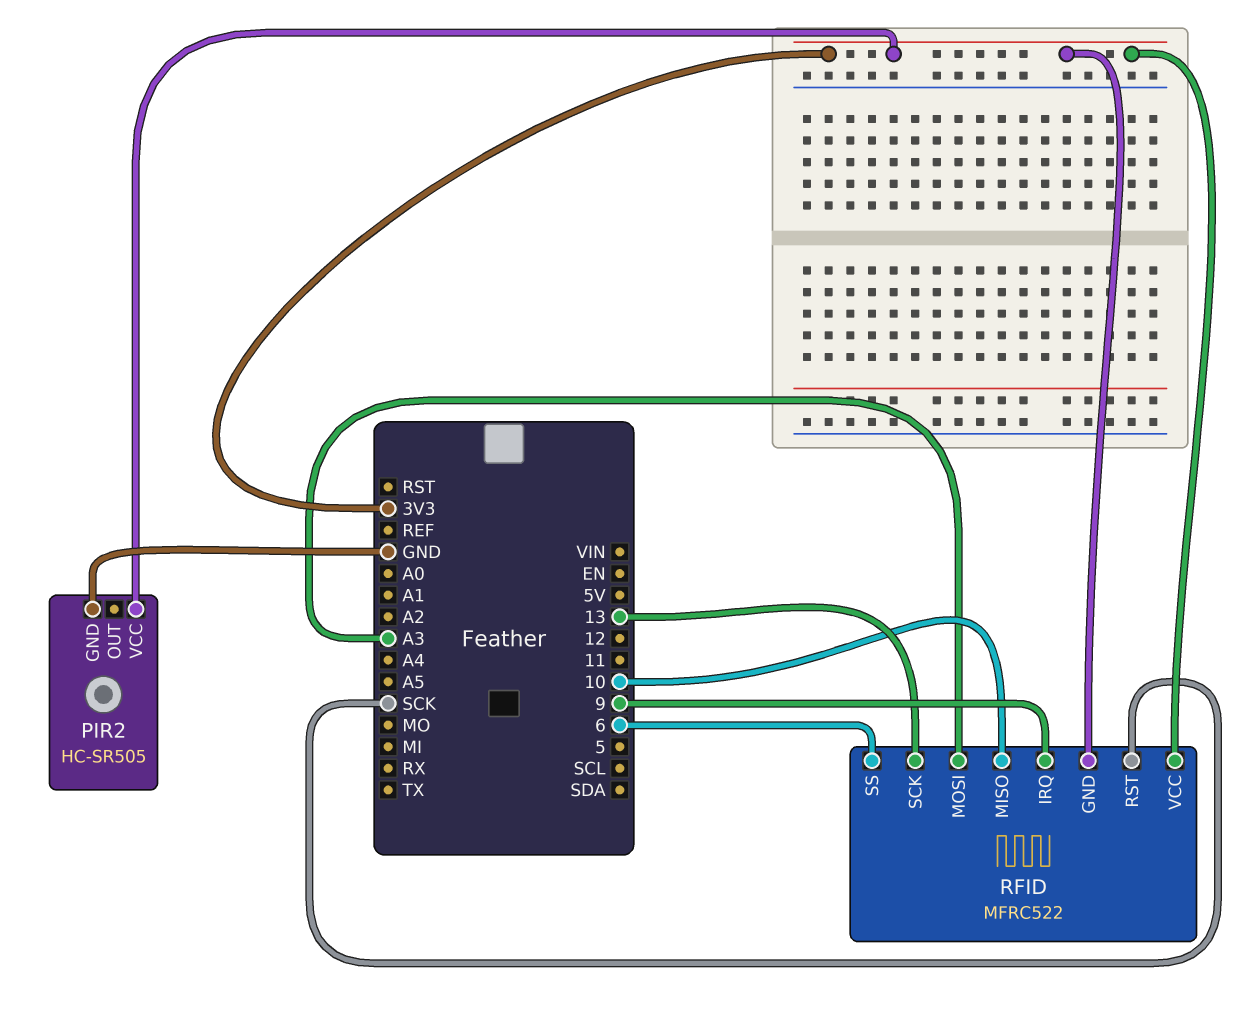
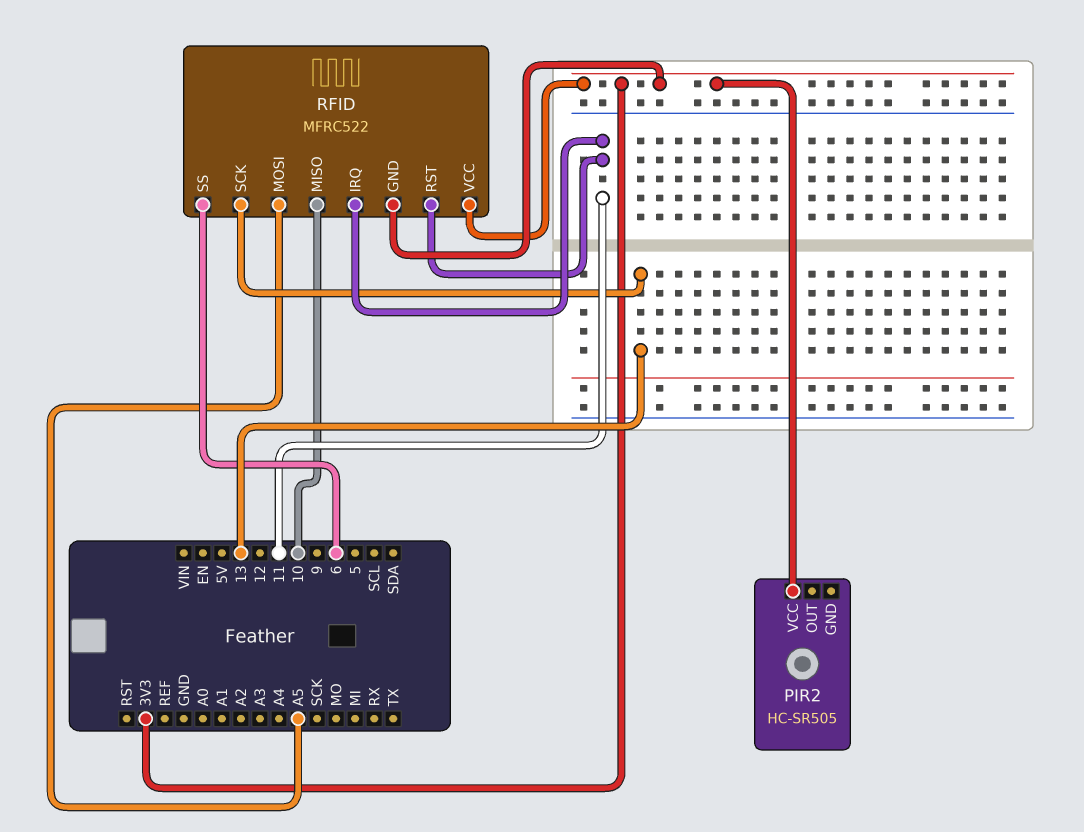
PIR2 pin GND: GND -> none
RFID pin IRQ: 9 -> 11
RFID pin MOSI: A3 -> A5
RFID pin RST: SCK -> 11

